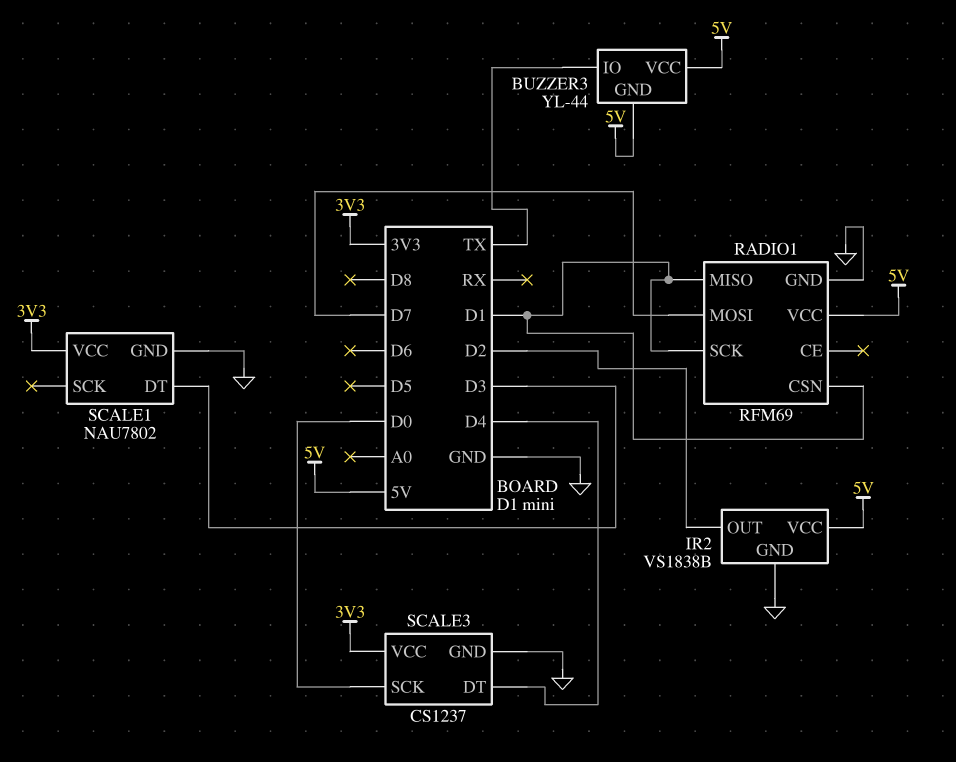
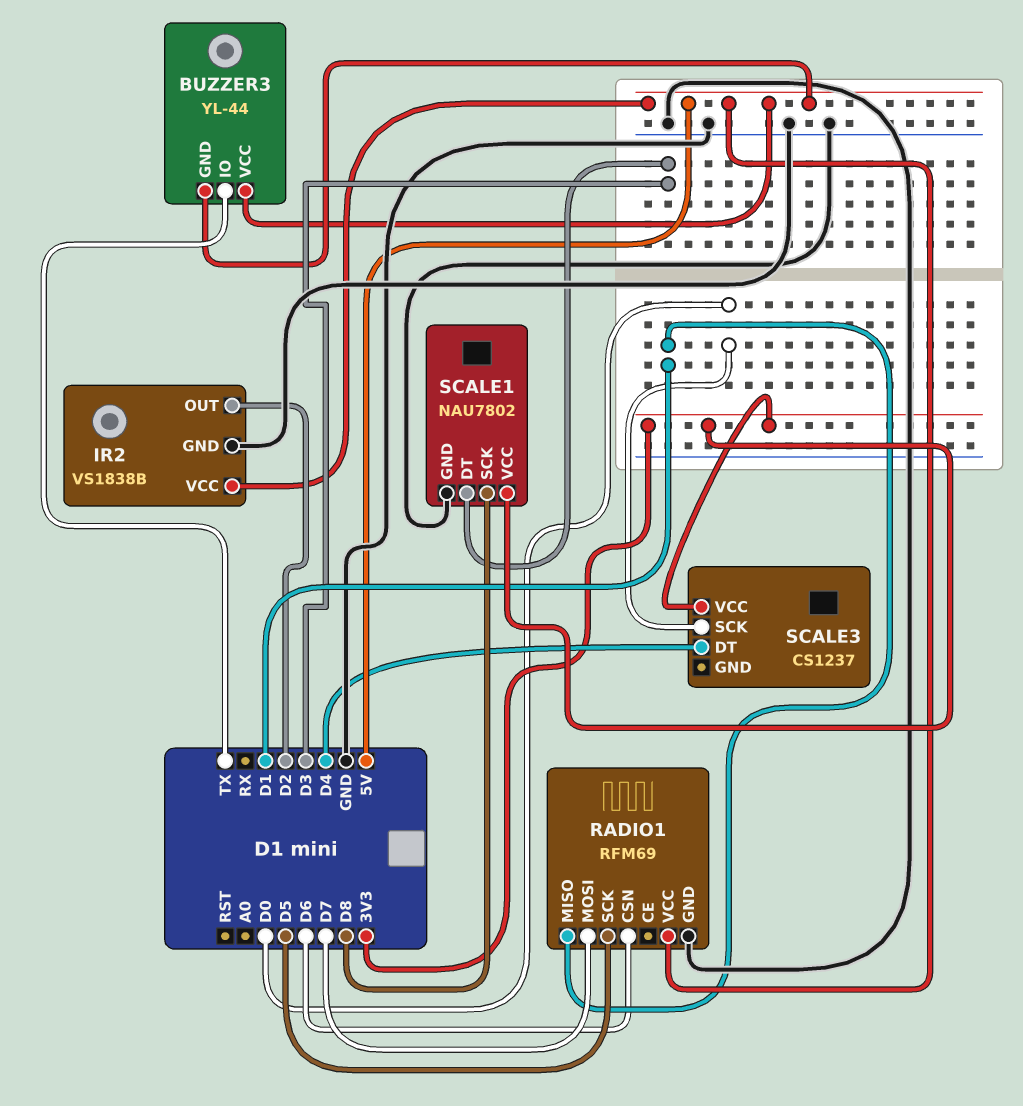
RADIO1 pin CSN: D1 -> D6
RADIO1 pin SCK: D1 -> D5
SCALE1 pin SCK: none -> D8
SCALE3 pin GND: GND -> none

